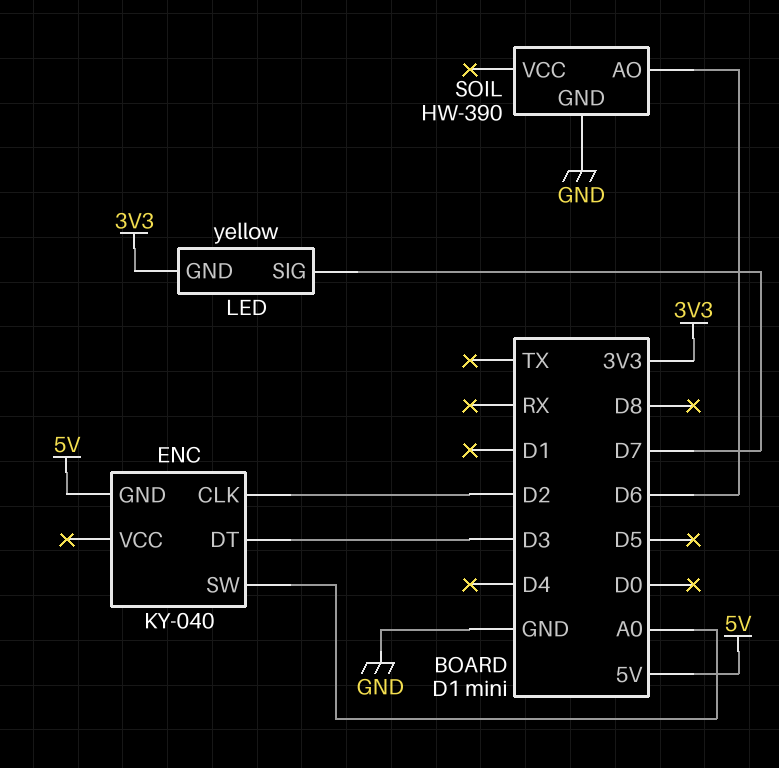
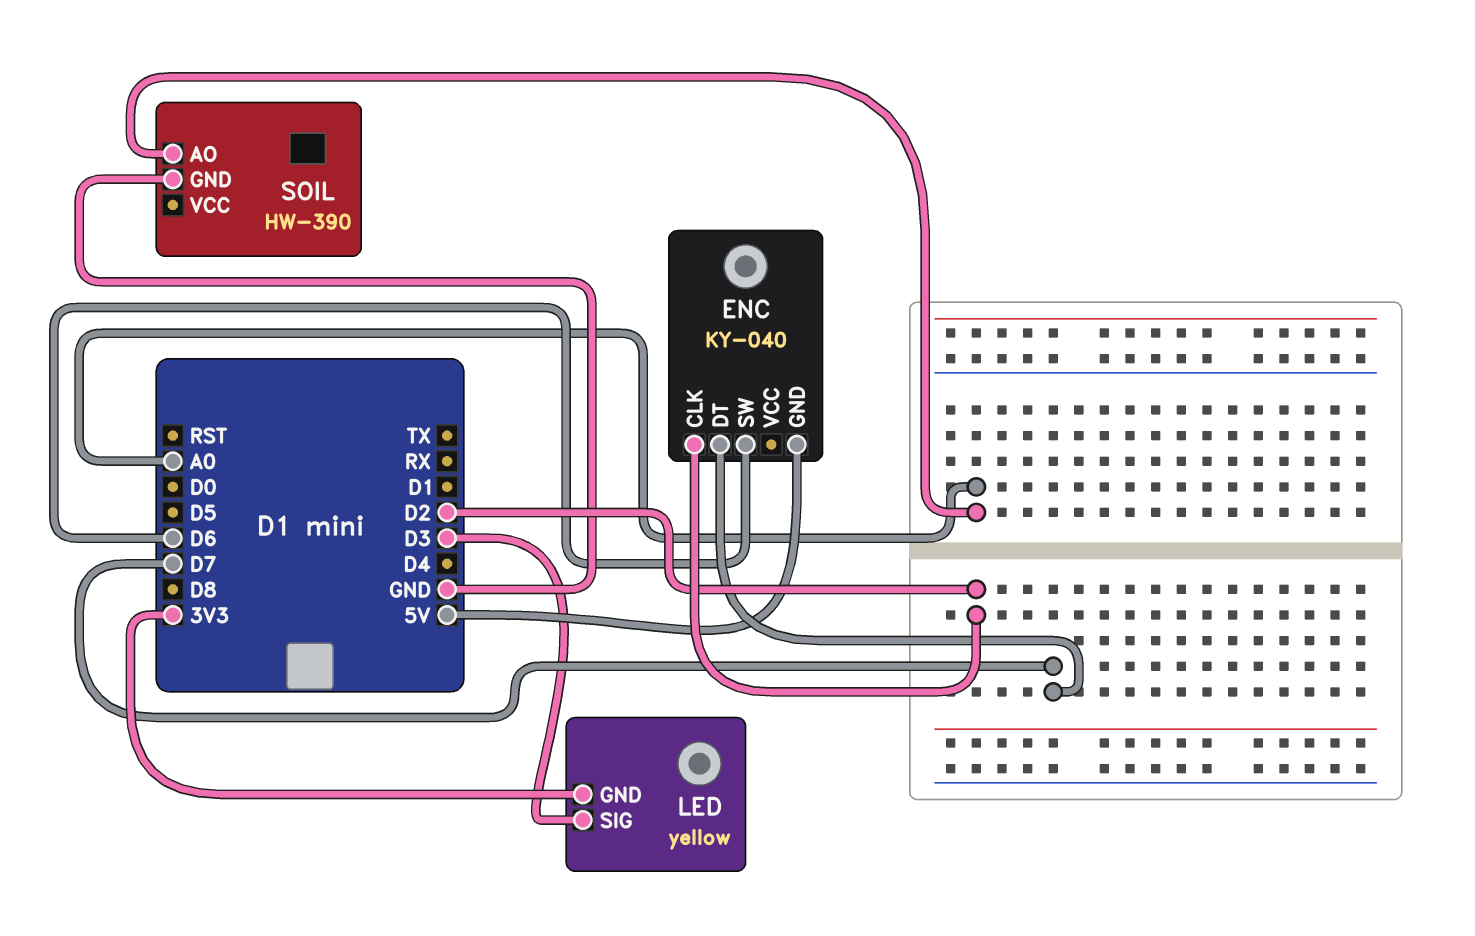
ENC pin DT: D3 -> D7
ENC pin SW: A0 -> D6
LED pin SIG: D7 -> D3
SOIL pin AO: D6 -> A0

